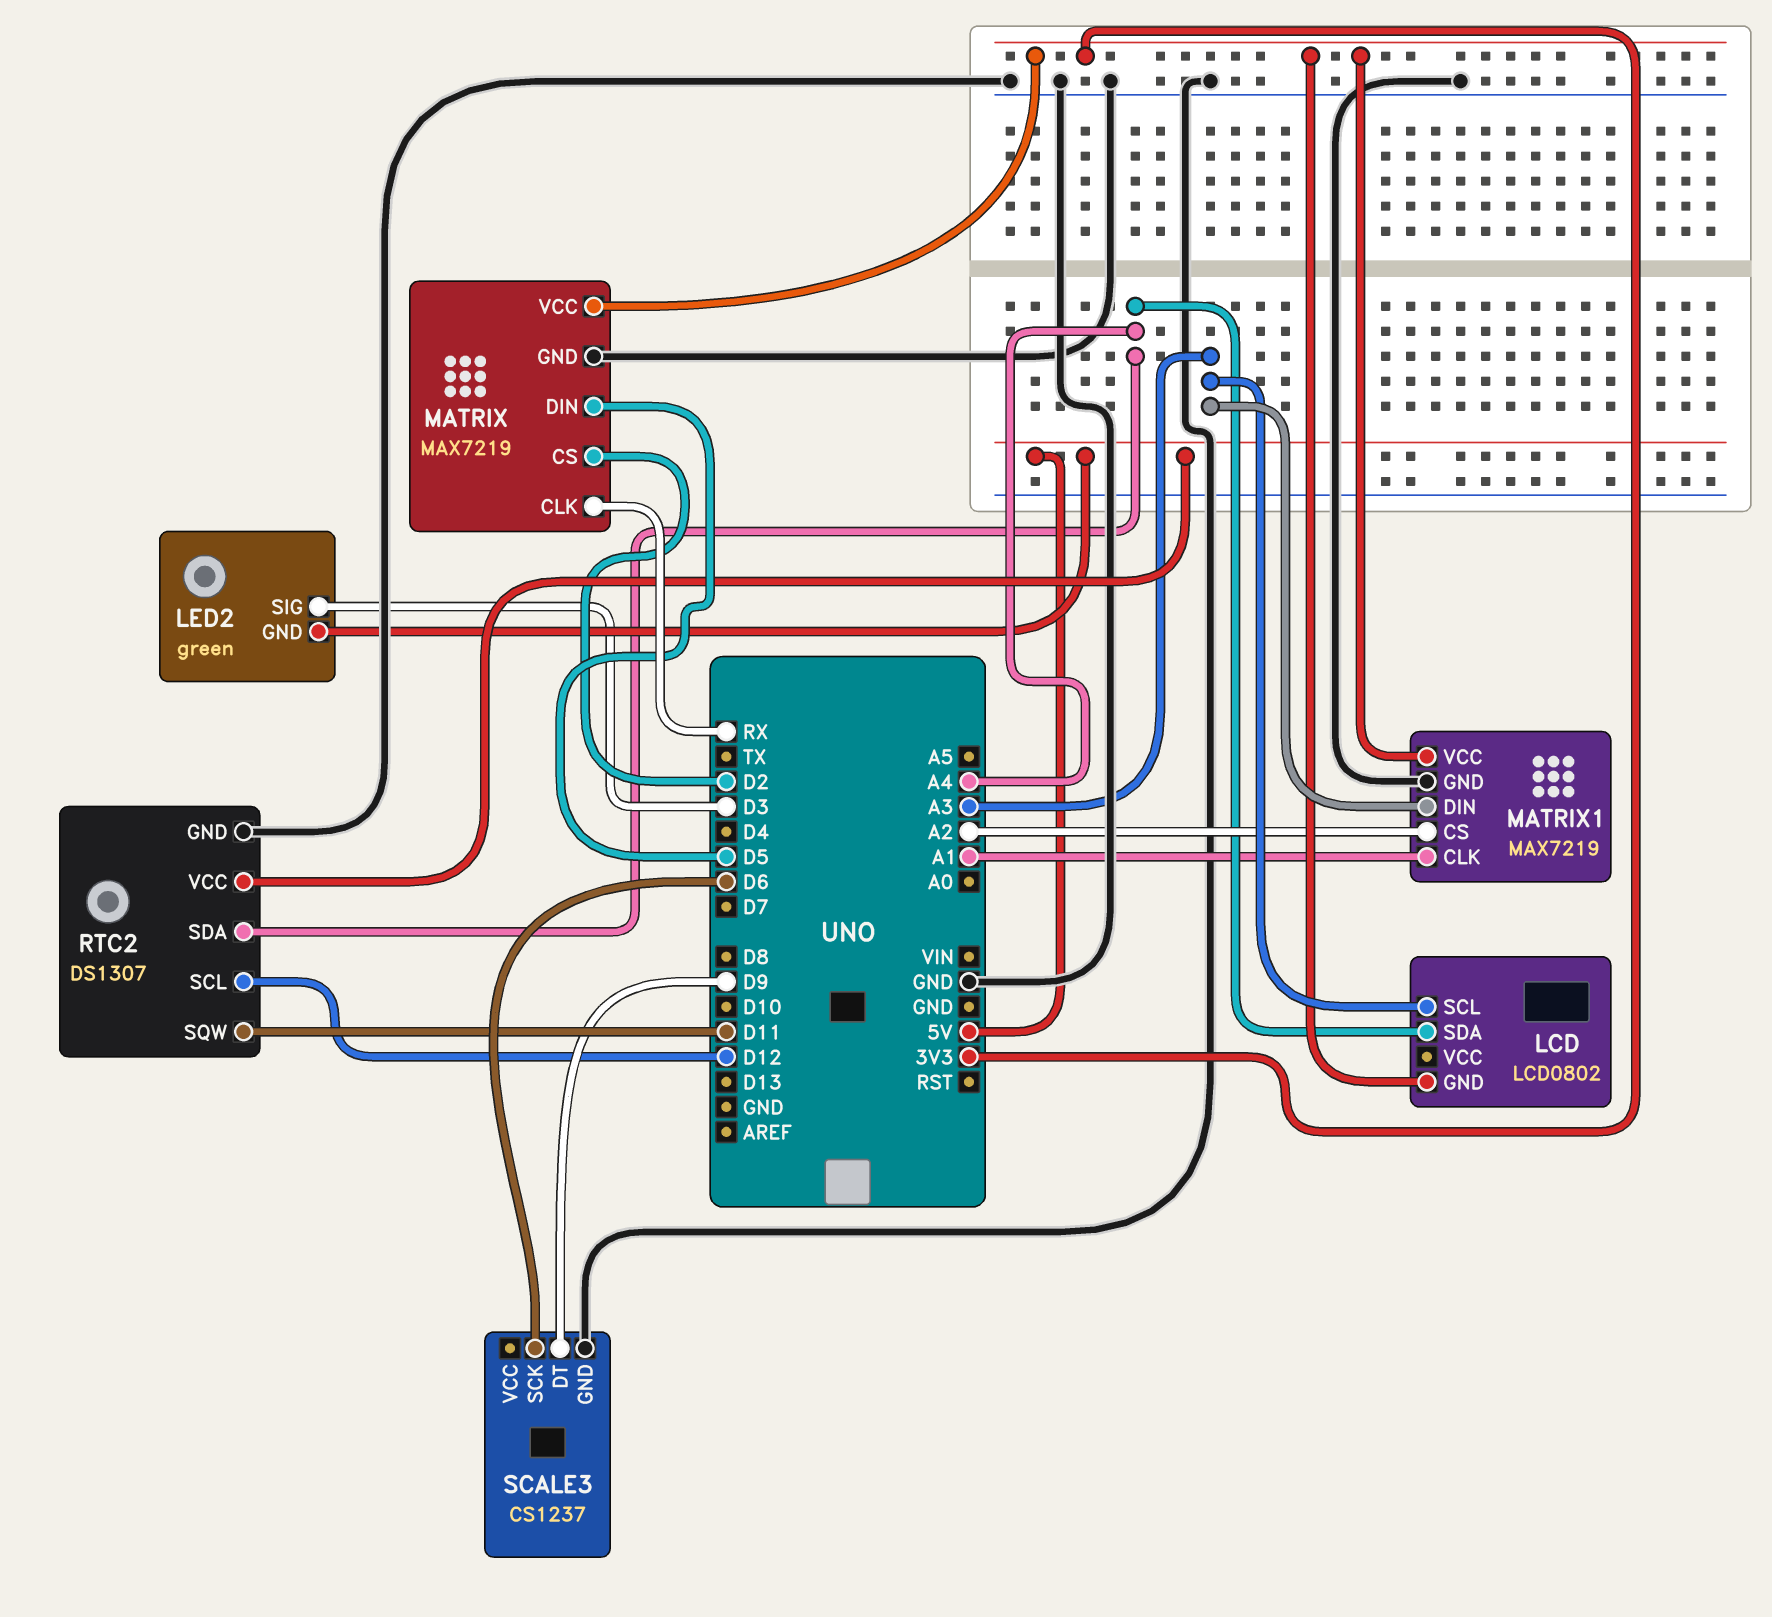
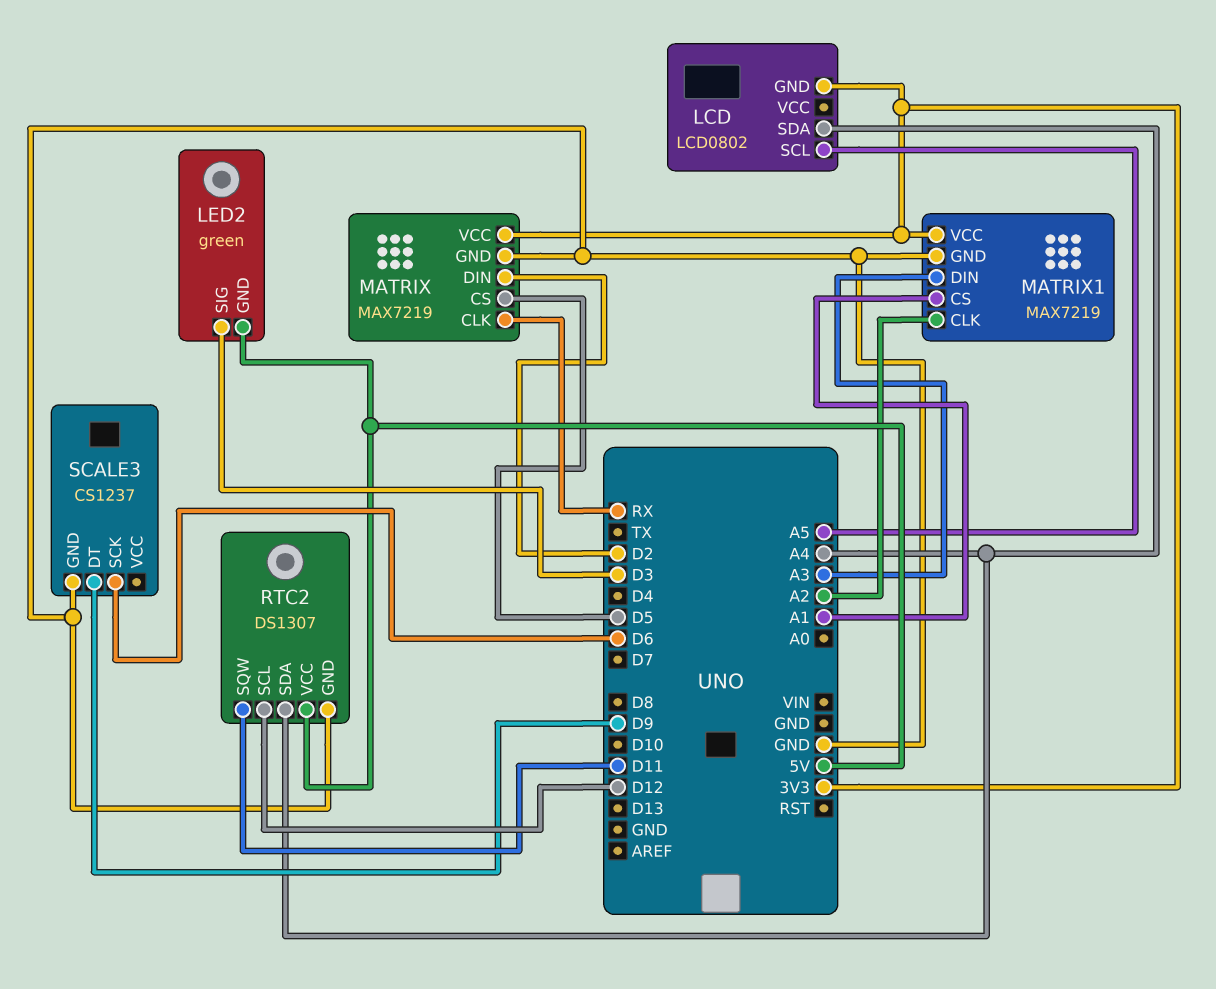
LCD pin SCL: A3 -> A5
MATRIX pin CS: D2 -> D5
MATRIX pin DIN: D5 -> D2
MATRIX1 pin CLK: A1 -> A2
MATRIX1 pin CS: A2 -> A1

